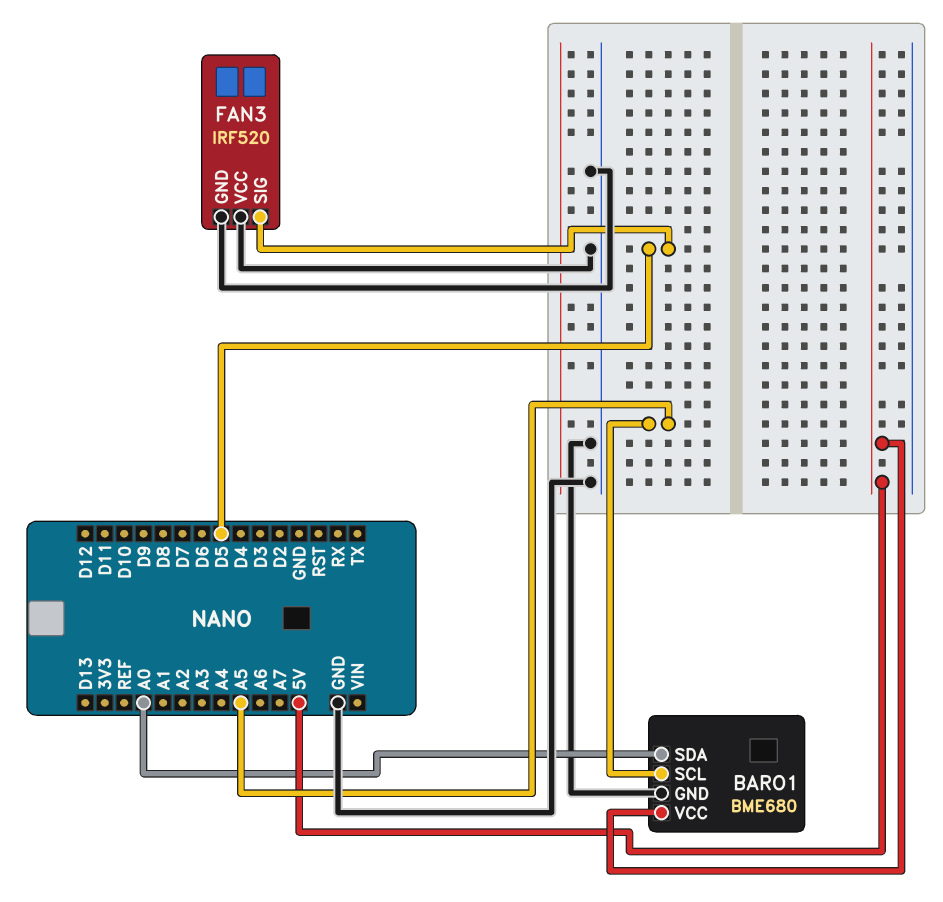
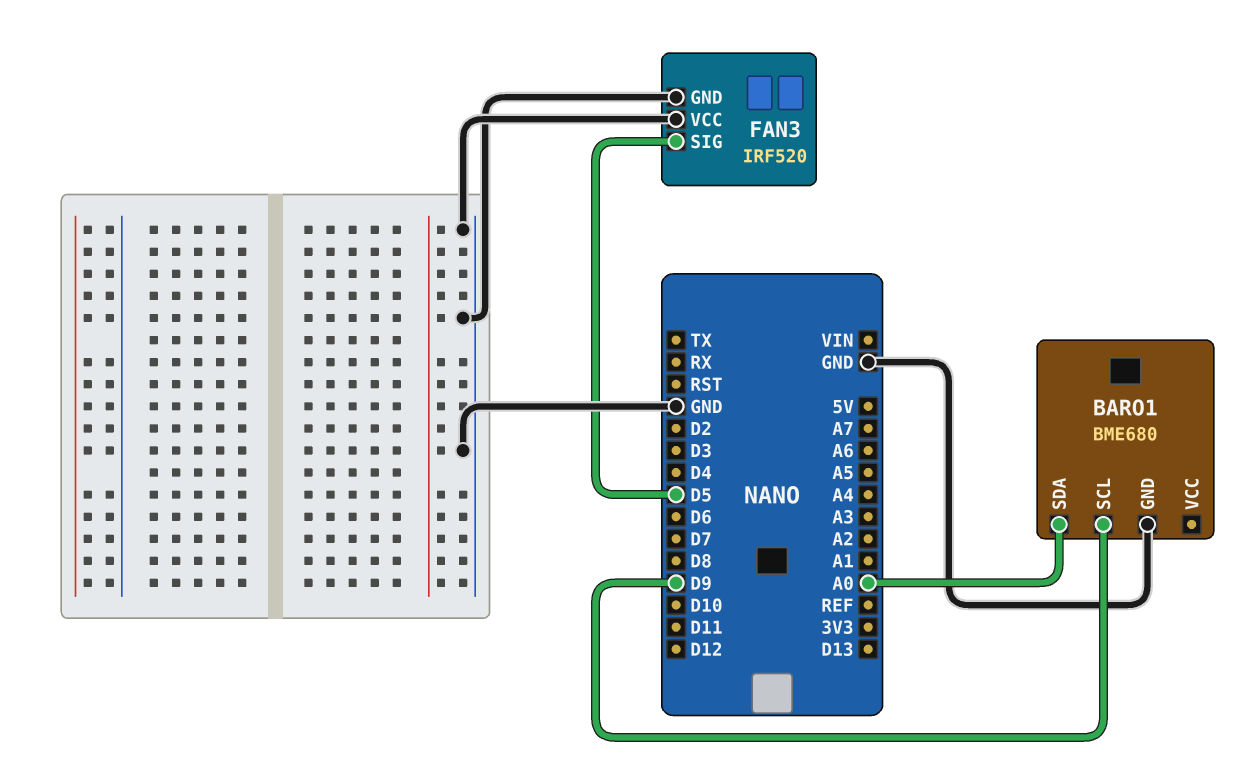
BARO1 pin SCL: A5 -> D9
BARO1 pin VCC: 5V -> none

